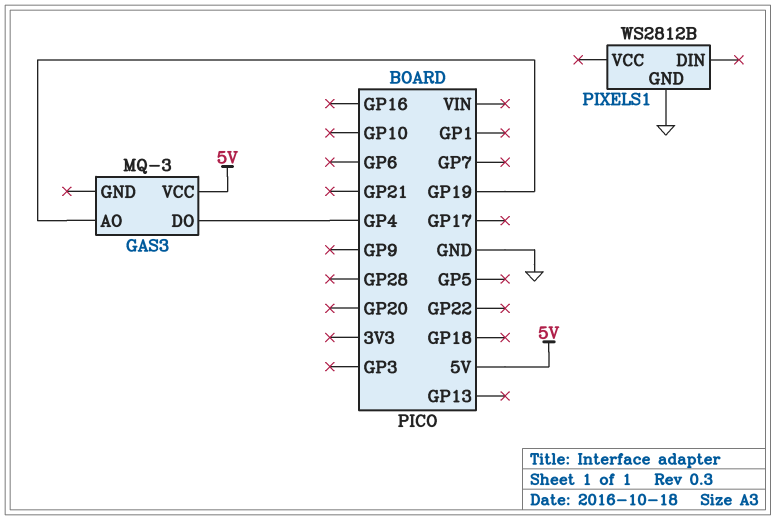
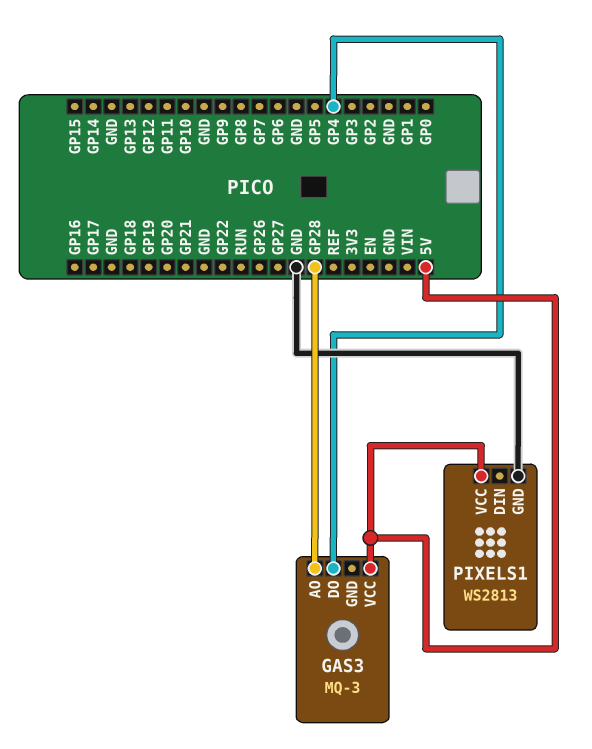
GAS3 pin AO: GP19 -> GP28
PIXELS1: WS2812B -> WS2813
PIXELS1 pin VCC: none -> 5V

